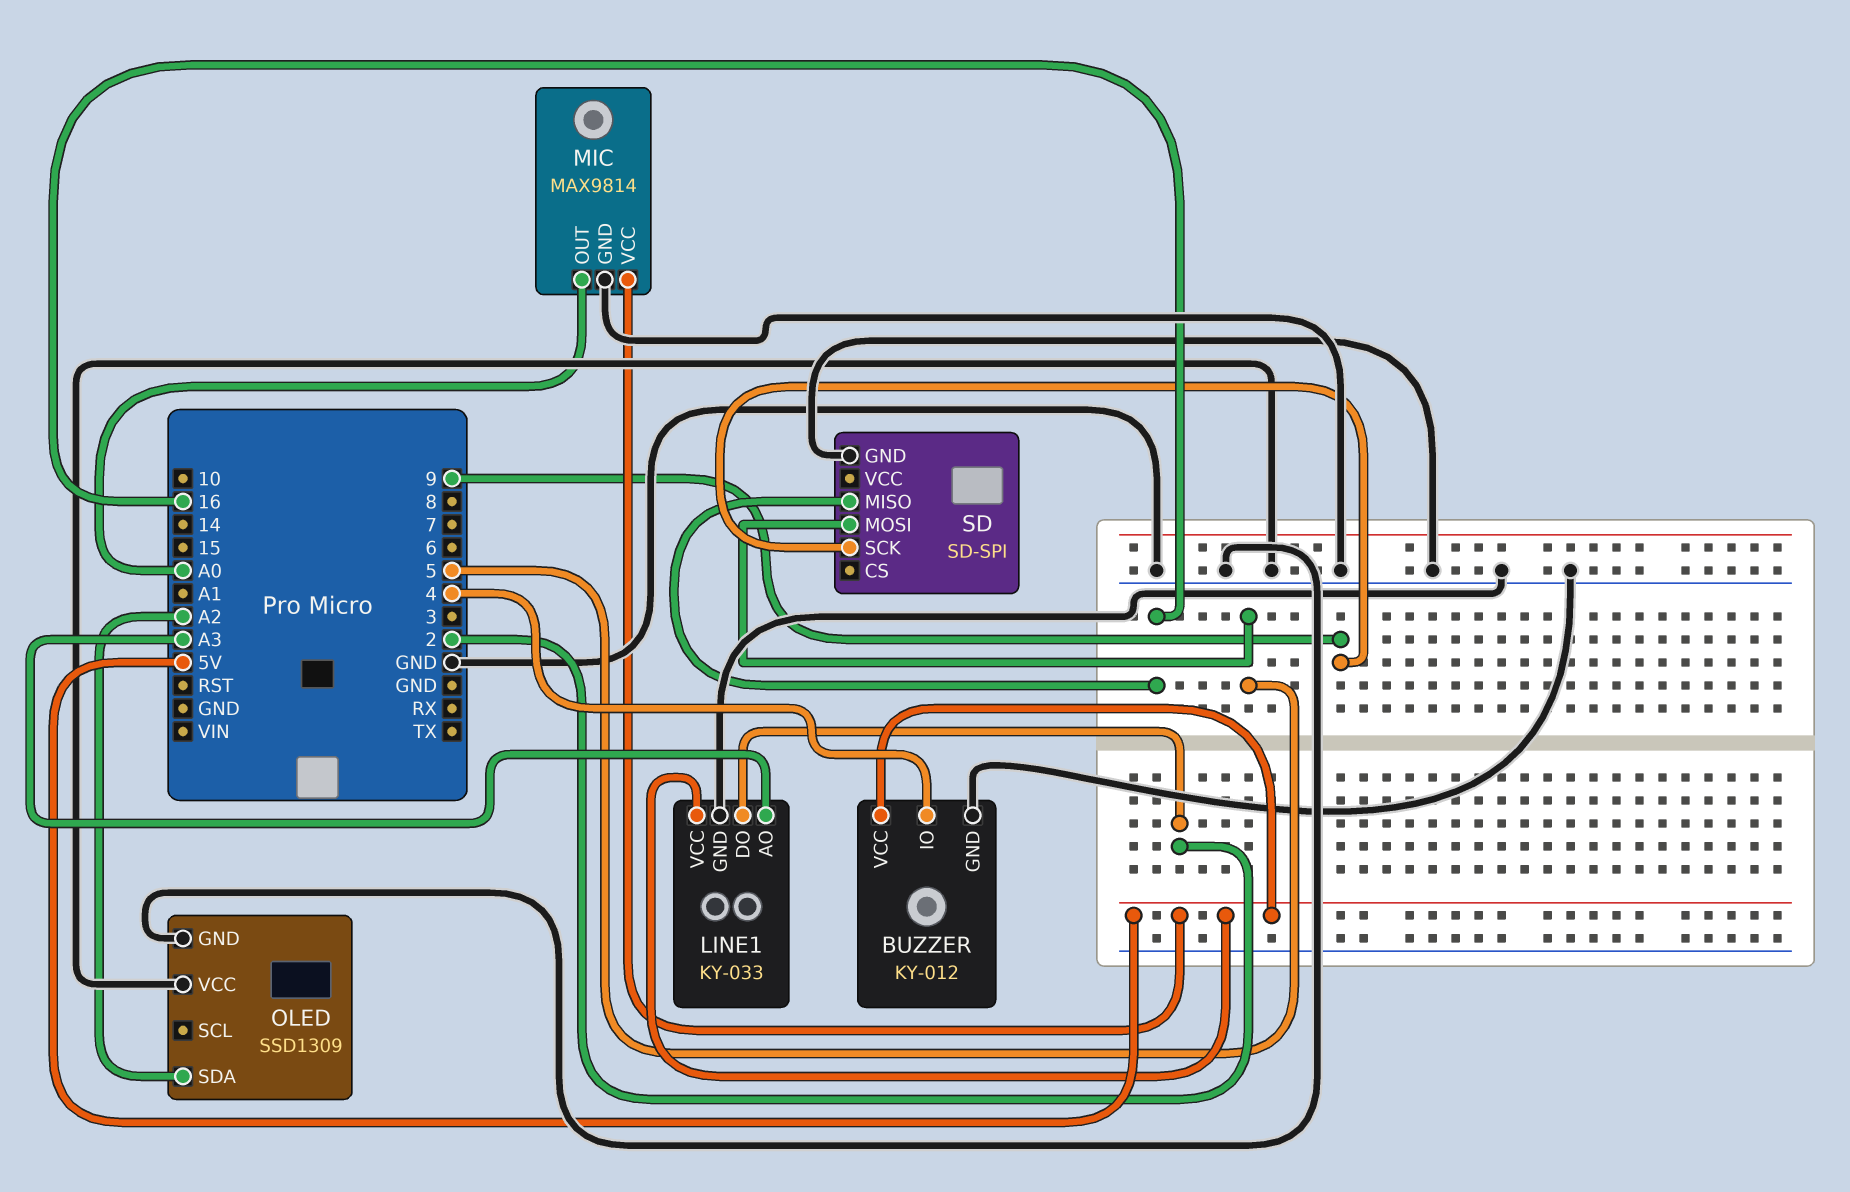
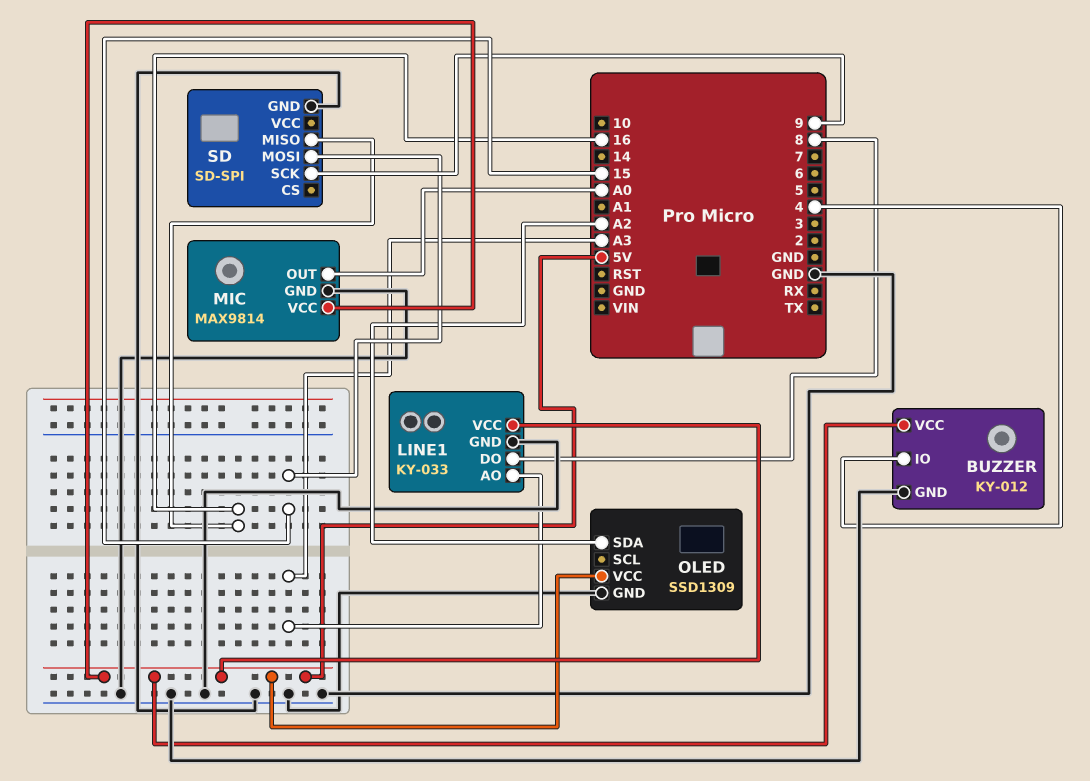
LINE1 pin DO: 2 -> 8
OLED pin VCC: GND -> 5V
SD pin MOSI: 5 -> 15

